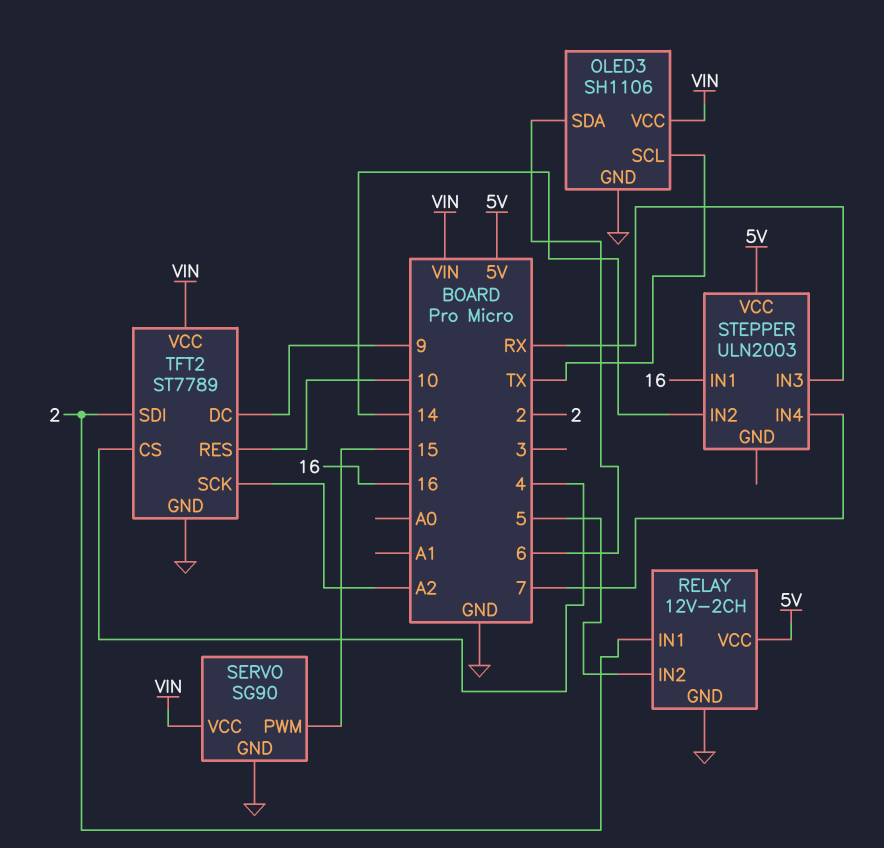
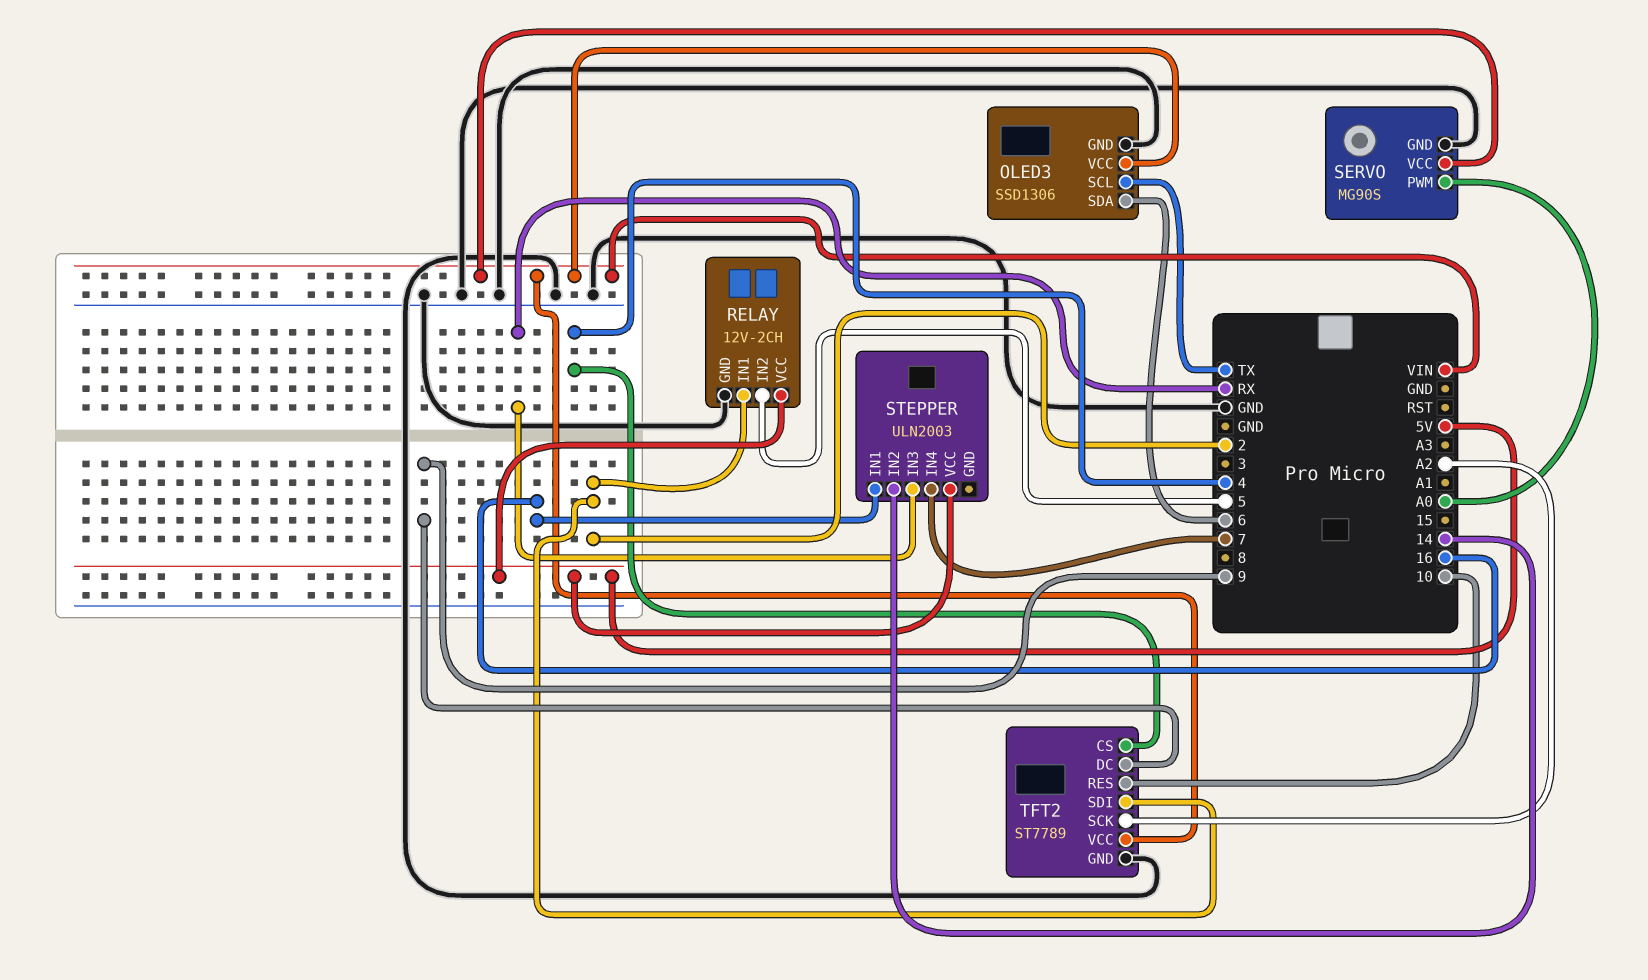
OLED3: SH1106 -> SSD1306
SERVO: SG90 -> MG90S
SERVO pin PWM: 15 -> A0

